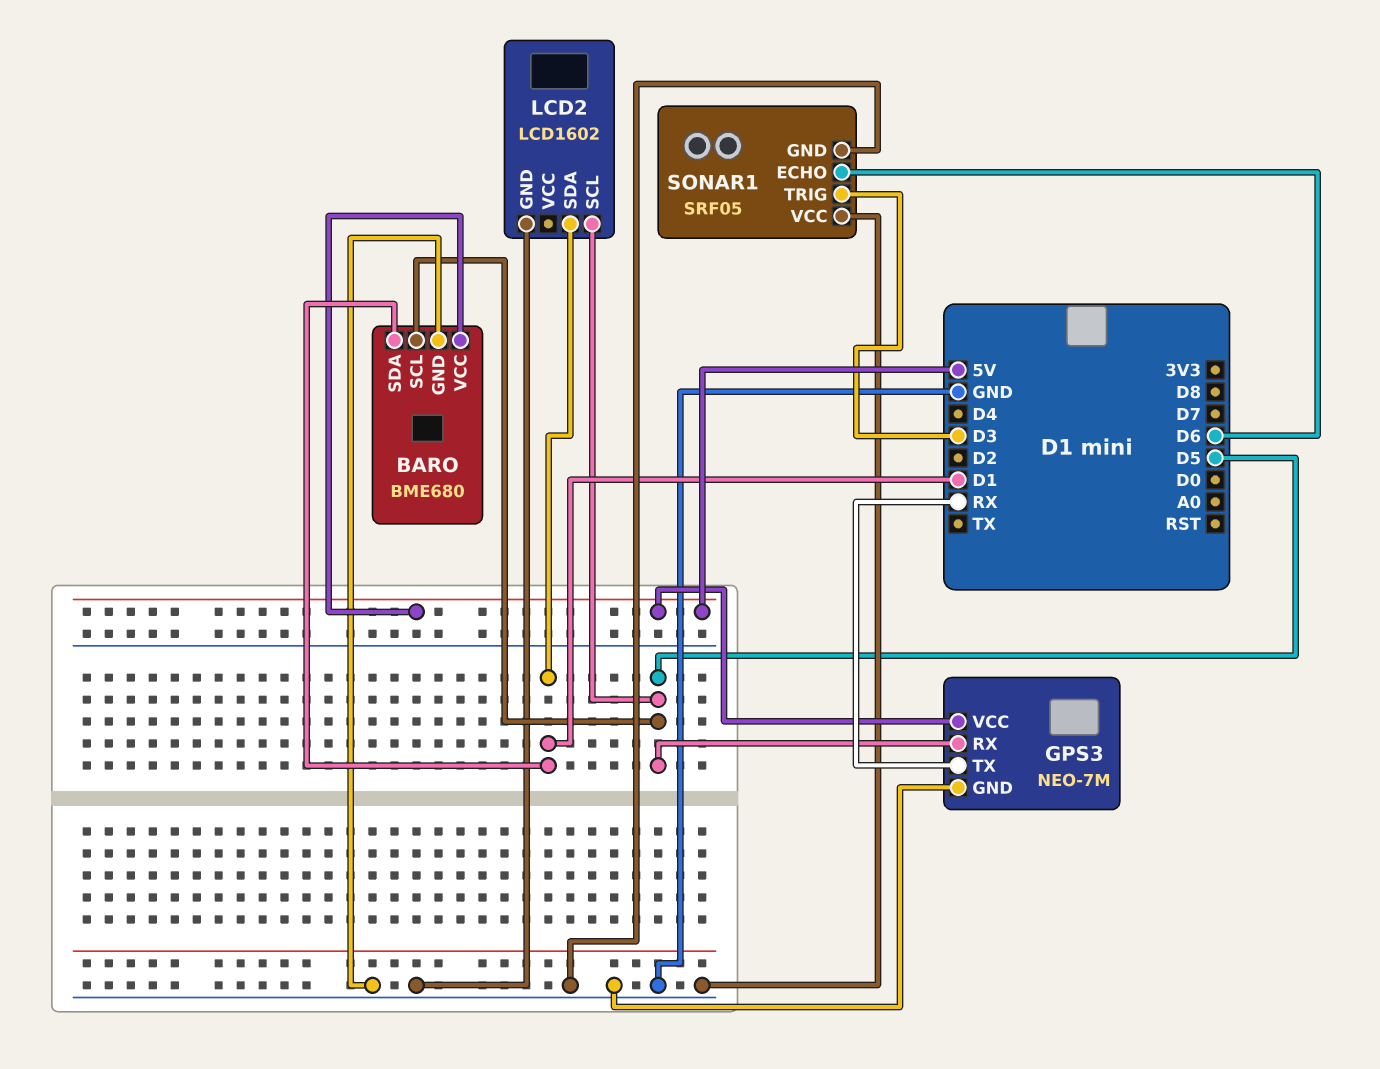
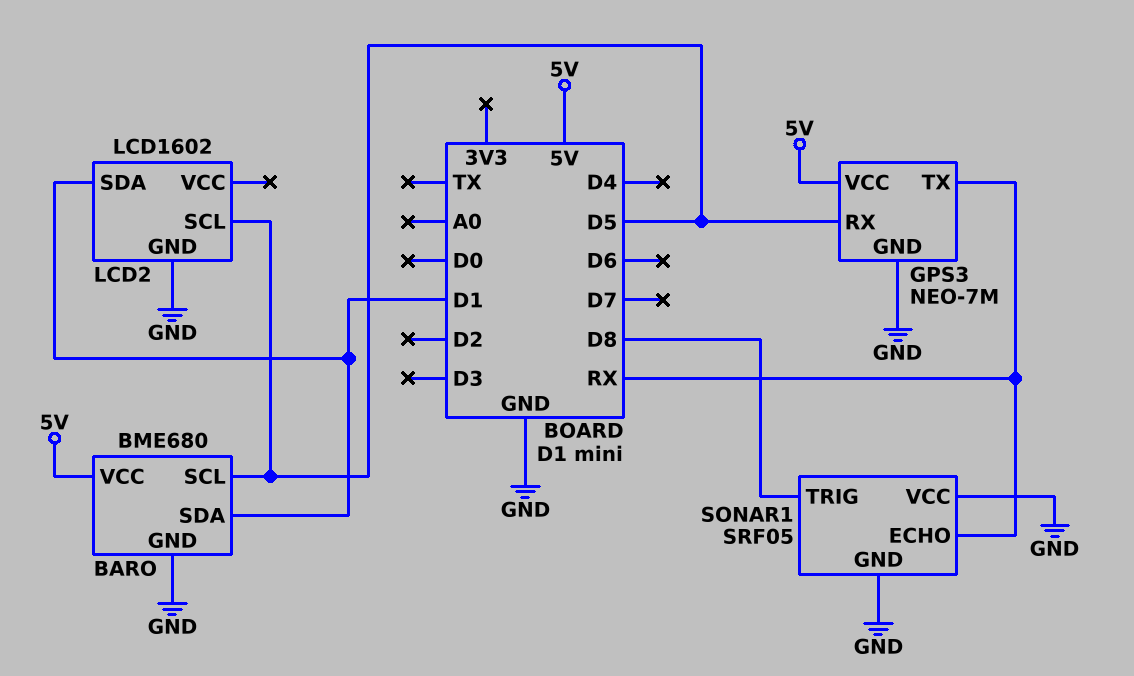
SONAR1 pin ECHO: D6 -> RX
SONAR1 pin TRIG: D3 -> D8

